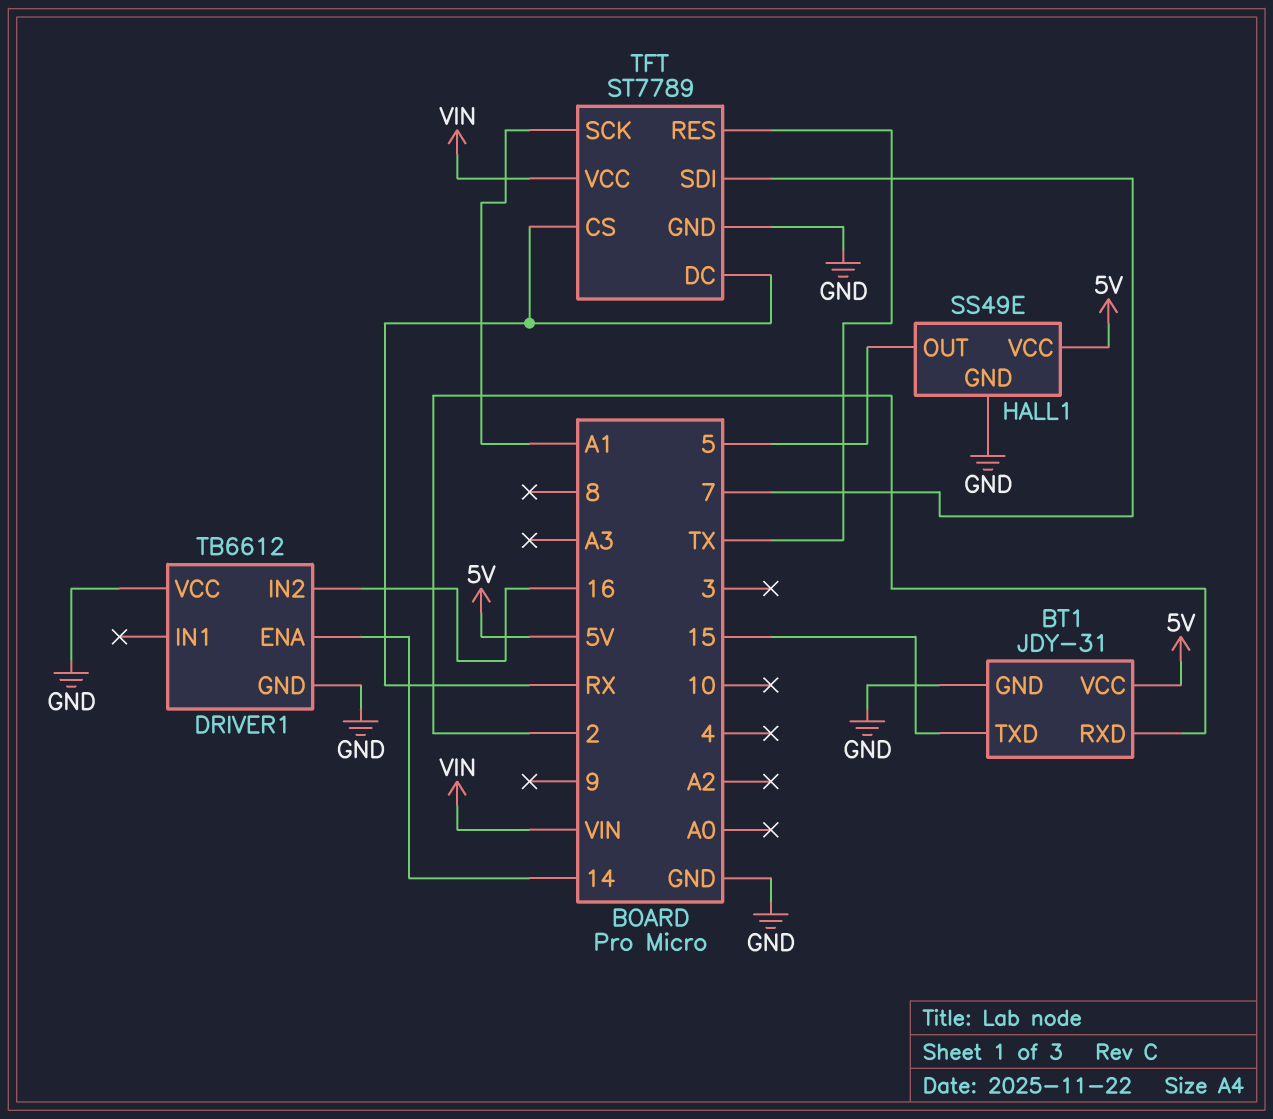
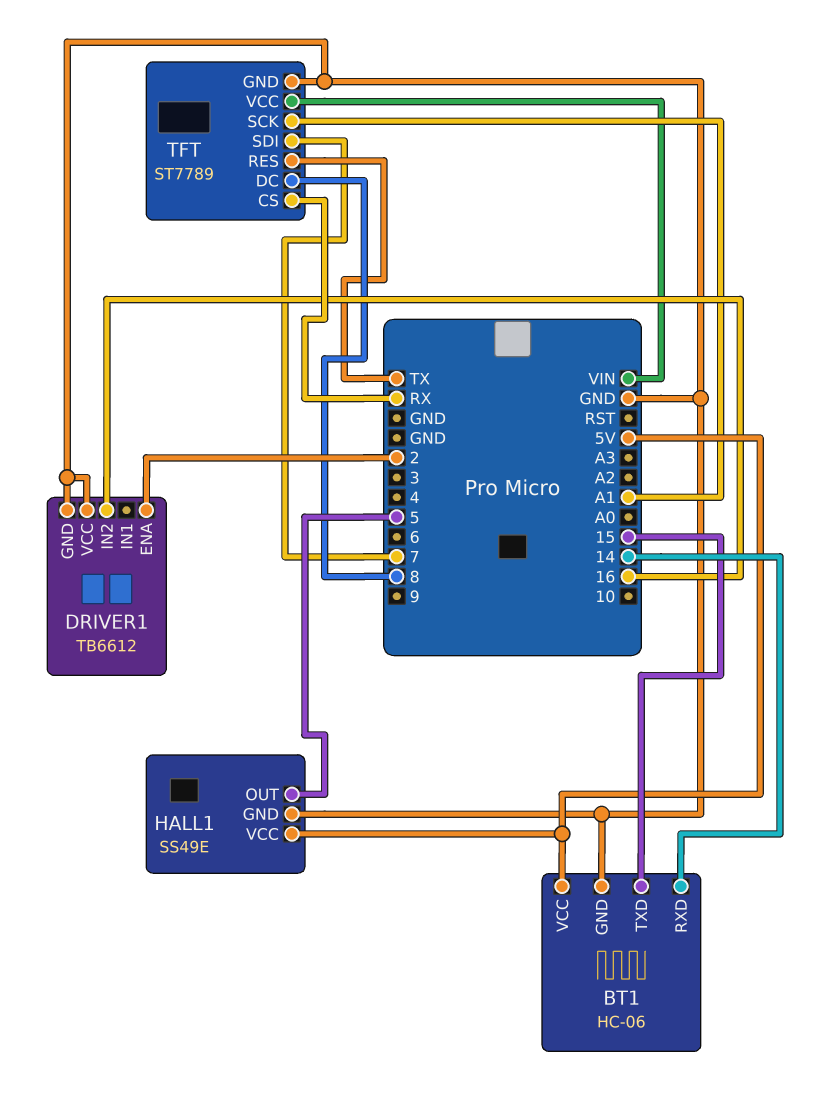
BT1: JDY-31 -> HC-06
BT1 pin RXD: 2 -> 14
DRIVER1 pin ENA: 14 -> 2
TFT pin DC: RX -> 8

